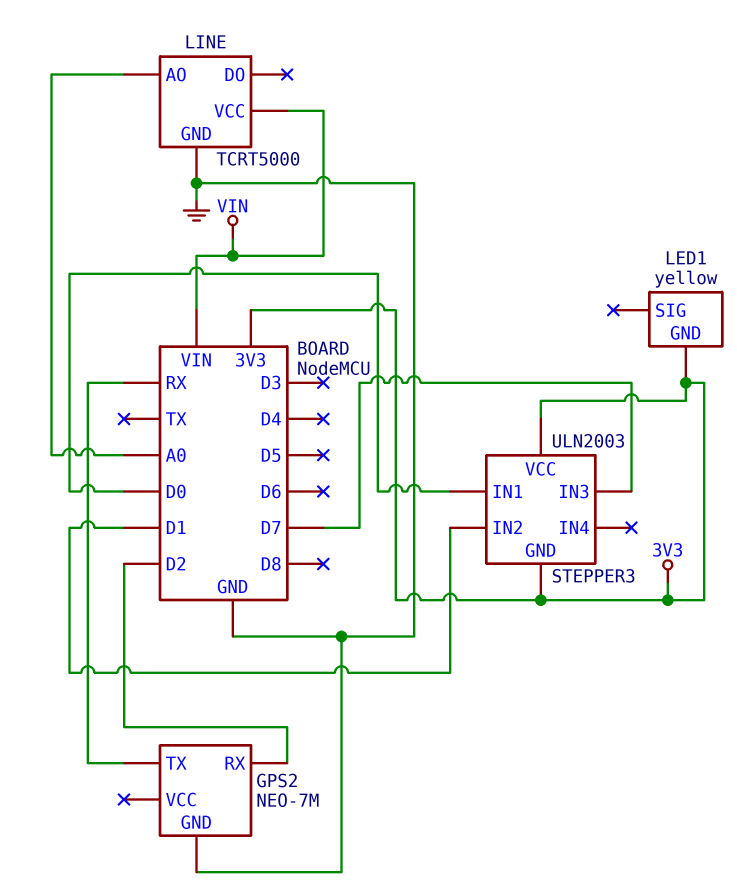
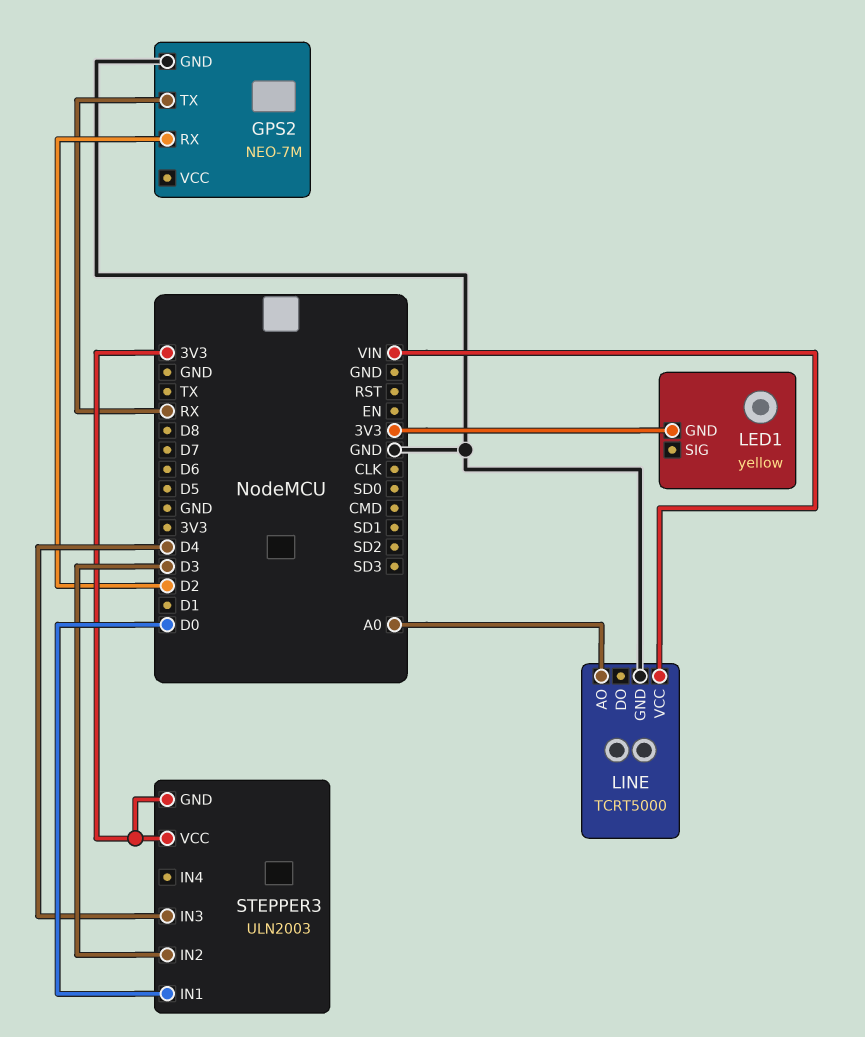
STEPPER3 pin IN2: D1 -> D3
STEPPER3 pin IN3: D7 -> D4

